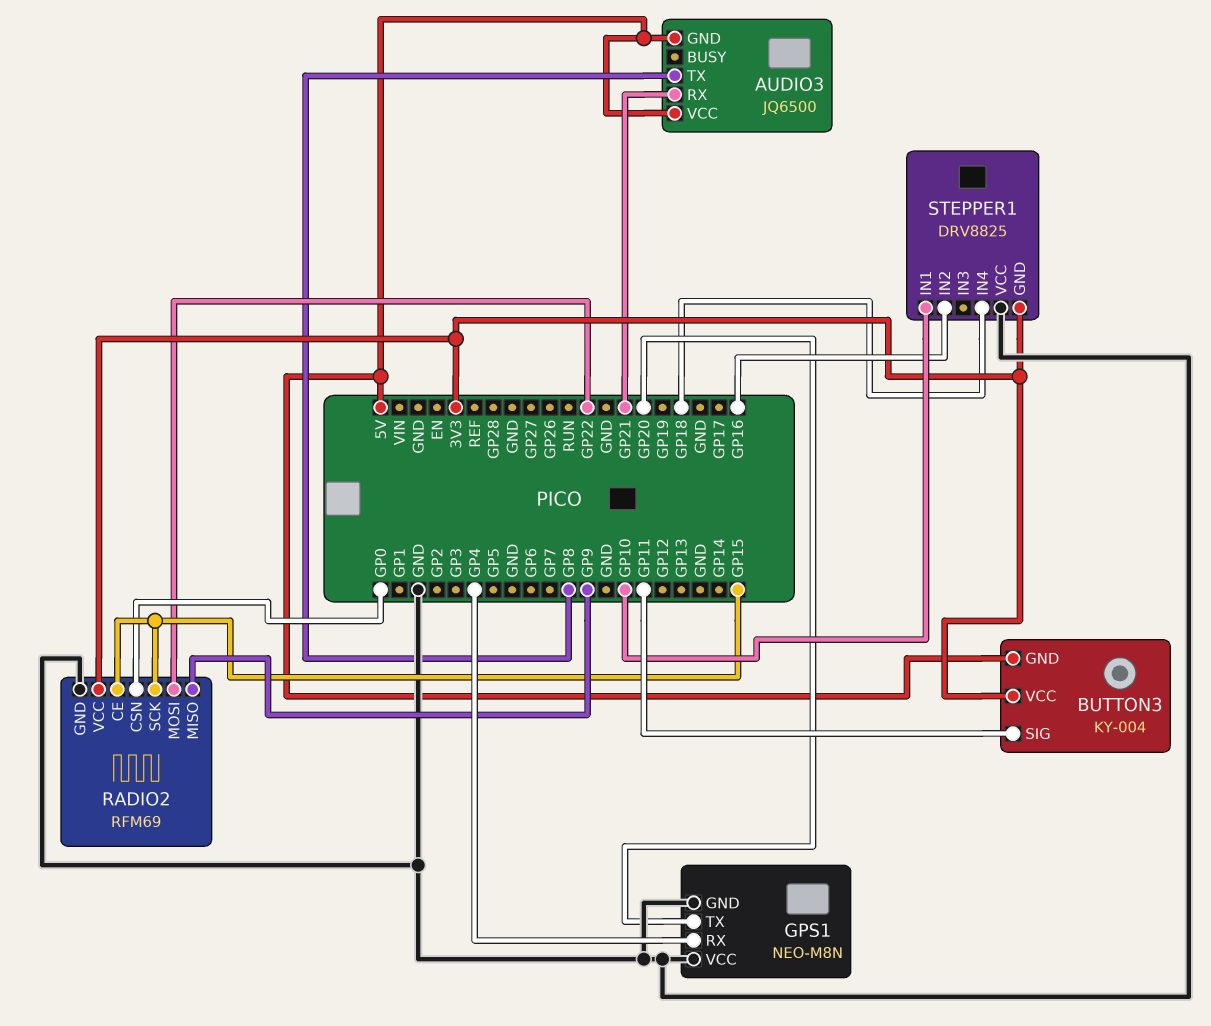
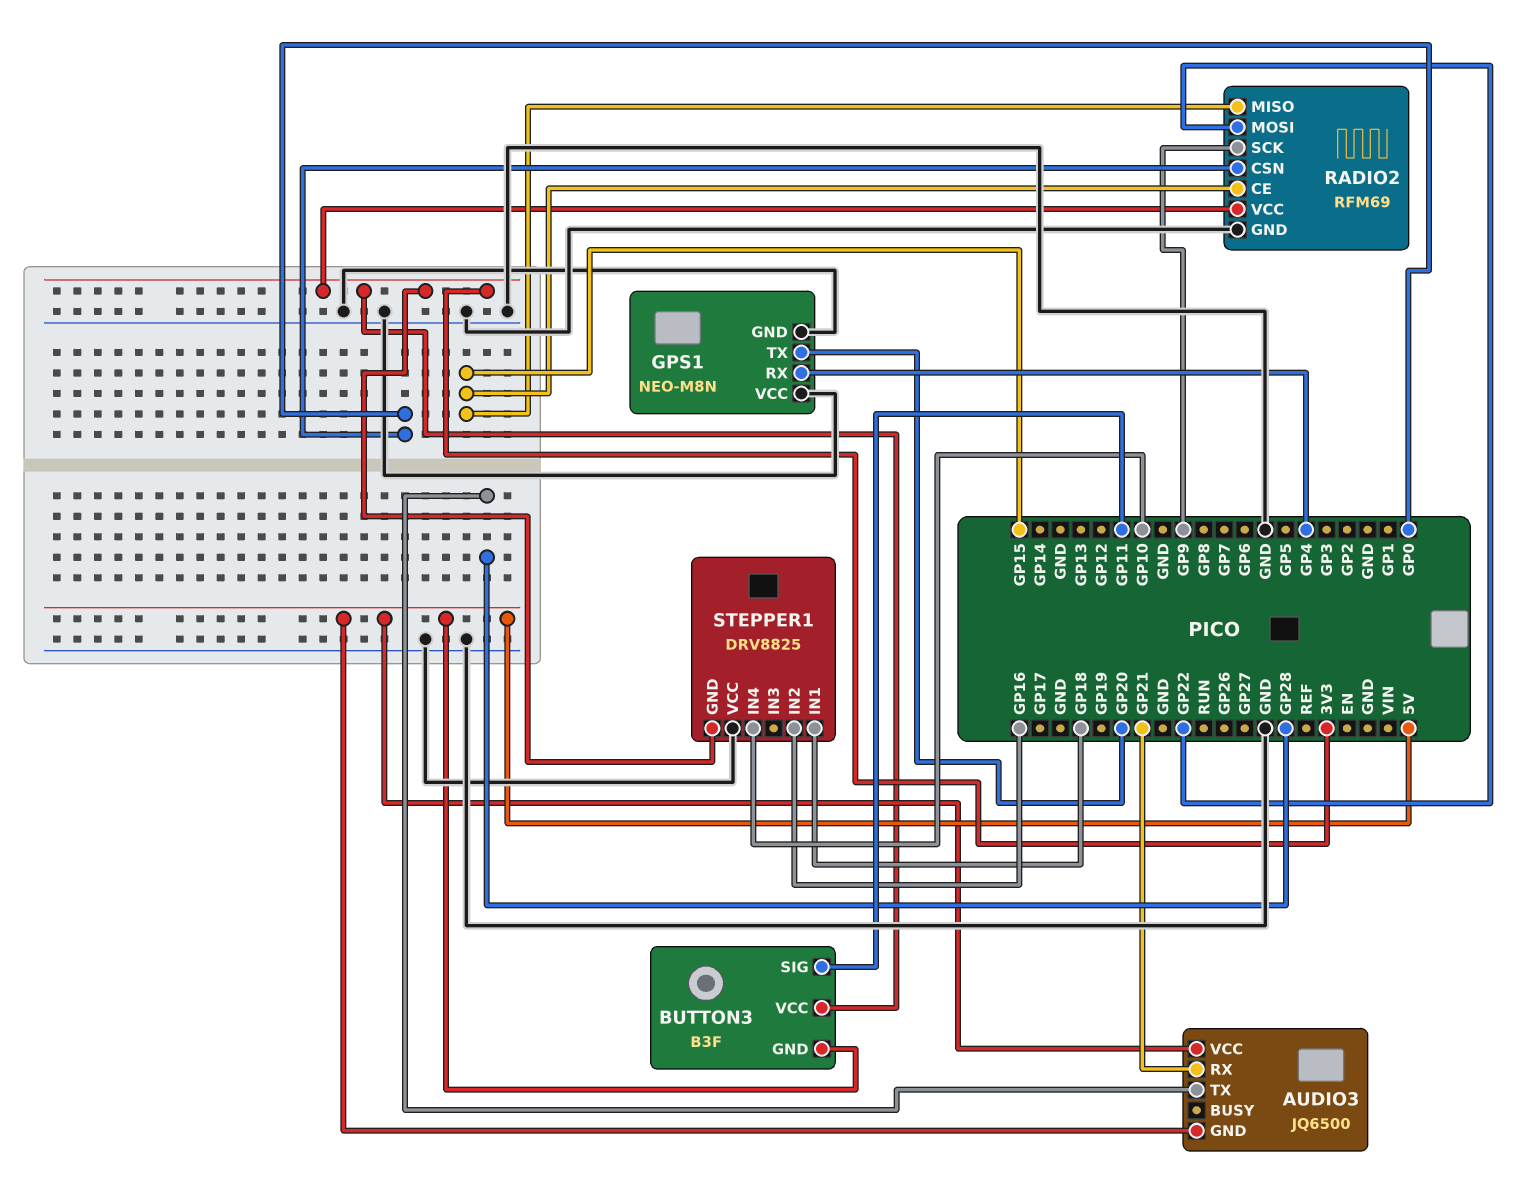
AUDIO3 pin TX: GP8 -> GP28
BUTTON3: KY-004 -> B3F
RADIO2 pin MISO: GP9 -> GP15
RADIO2 pin SCK: GP15 -> GP9
STEPPER1 pin IN1: GP10 -> GP18
STEPPER1 pin IN4: GP18 -> GP10

